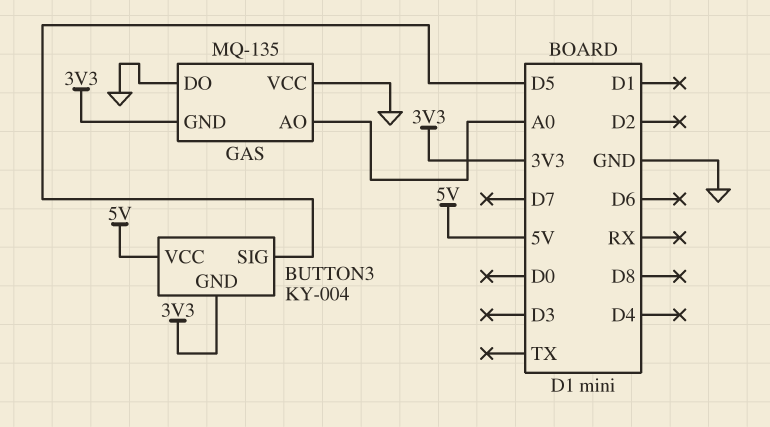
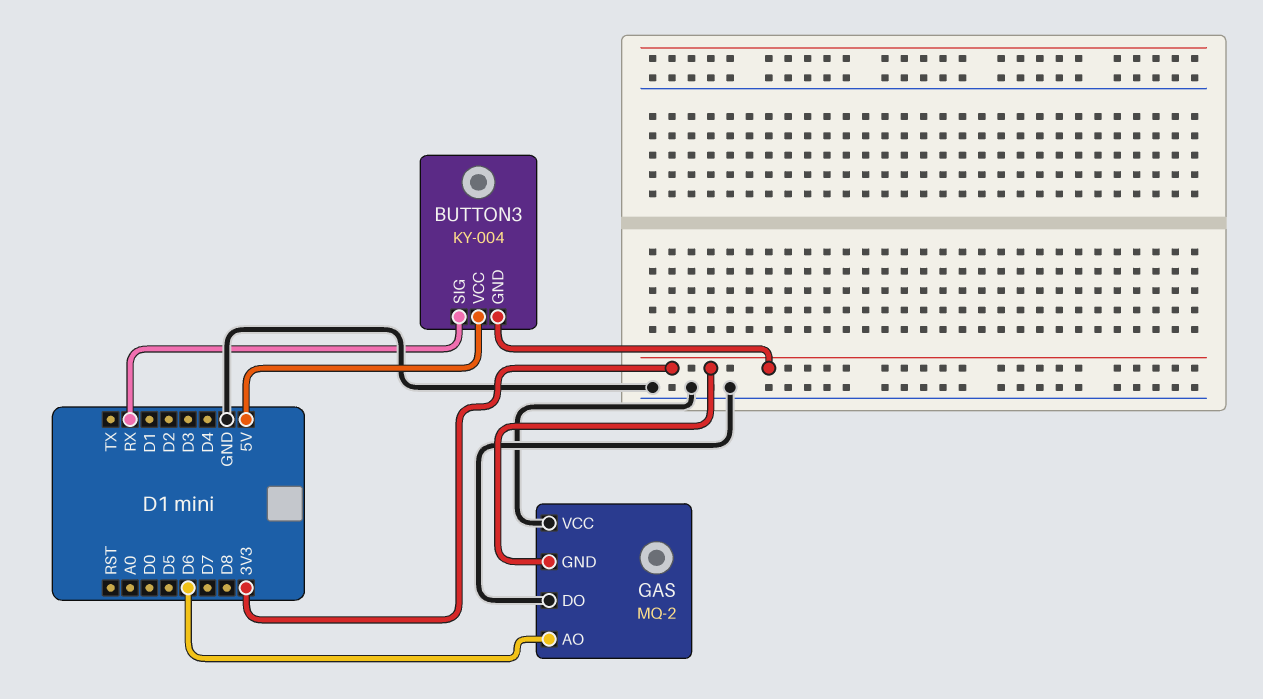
BUTTON3 pin SIG: D5 -> RX
GAS: MQ-135 -> MQ-2
GAS pin AO: A0 -> D6

